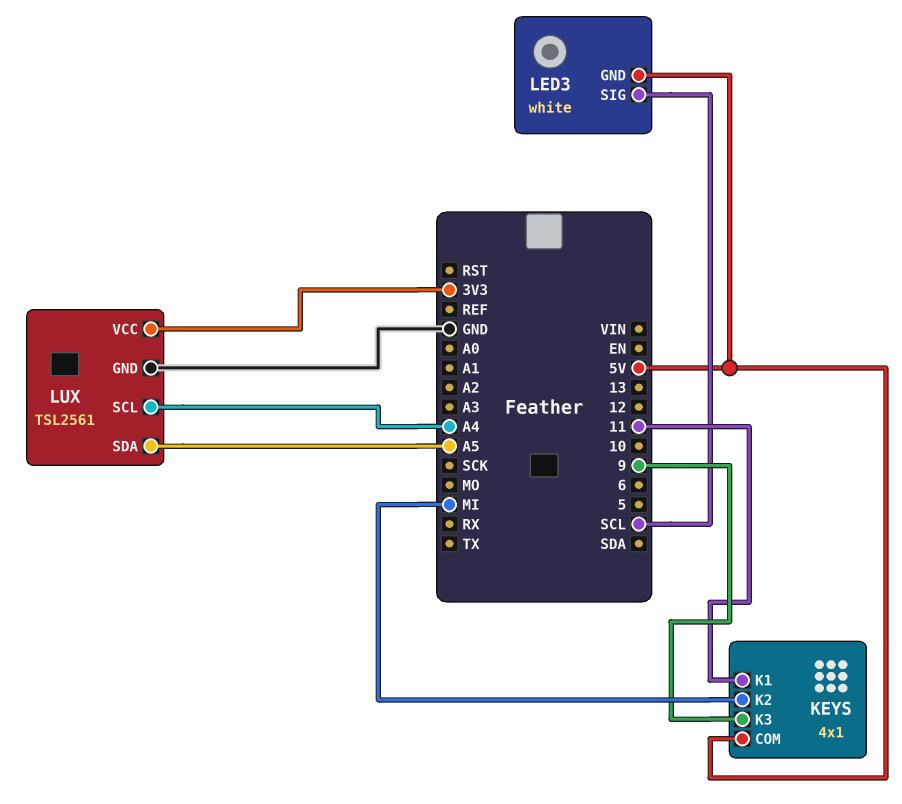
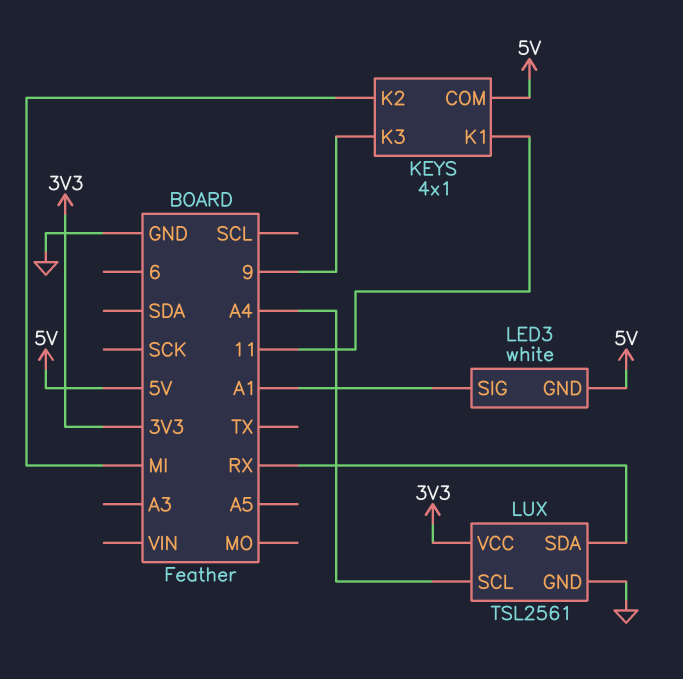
LED3 pin SIG: SCL -> A1
LUX pin SDA: A5 -> RX

